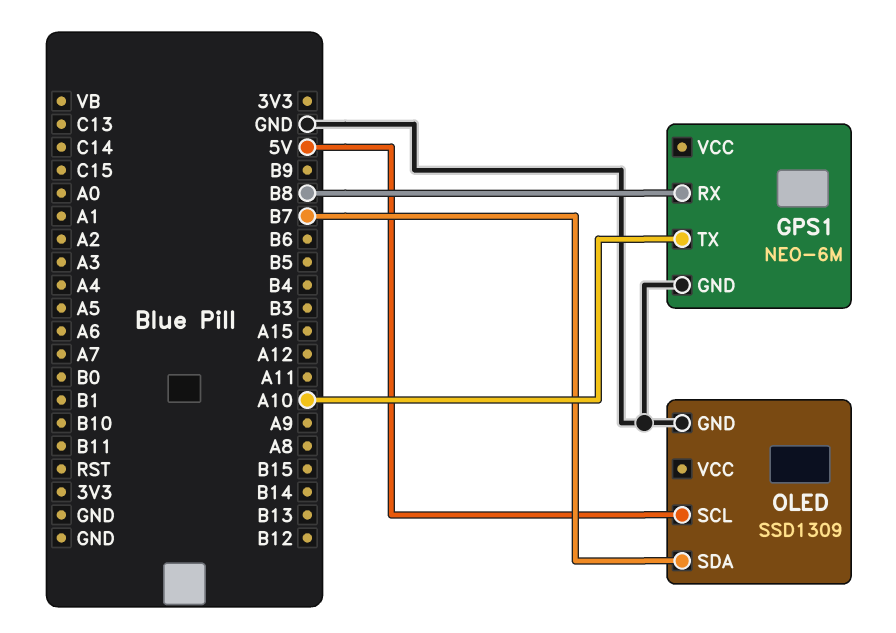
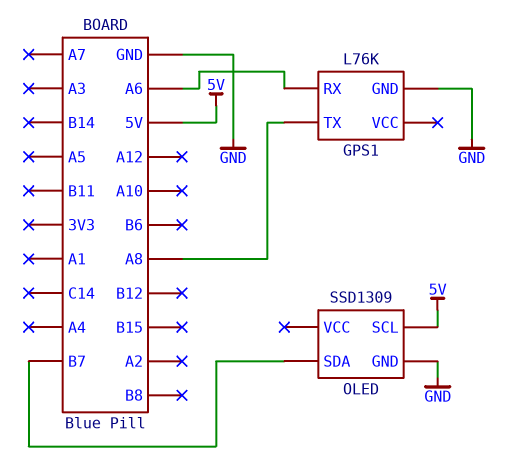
GPS1: NEO-6M -> L76K
GPS1 pin RX: B8 -> A6
GPS1 pin TX: A10 -> A8

